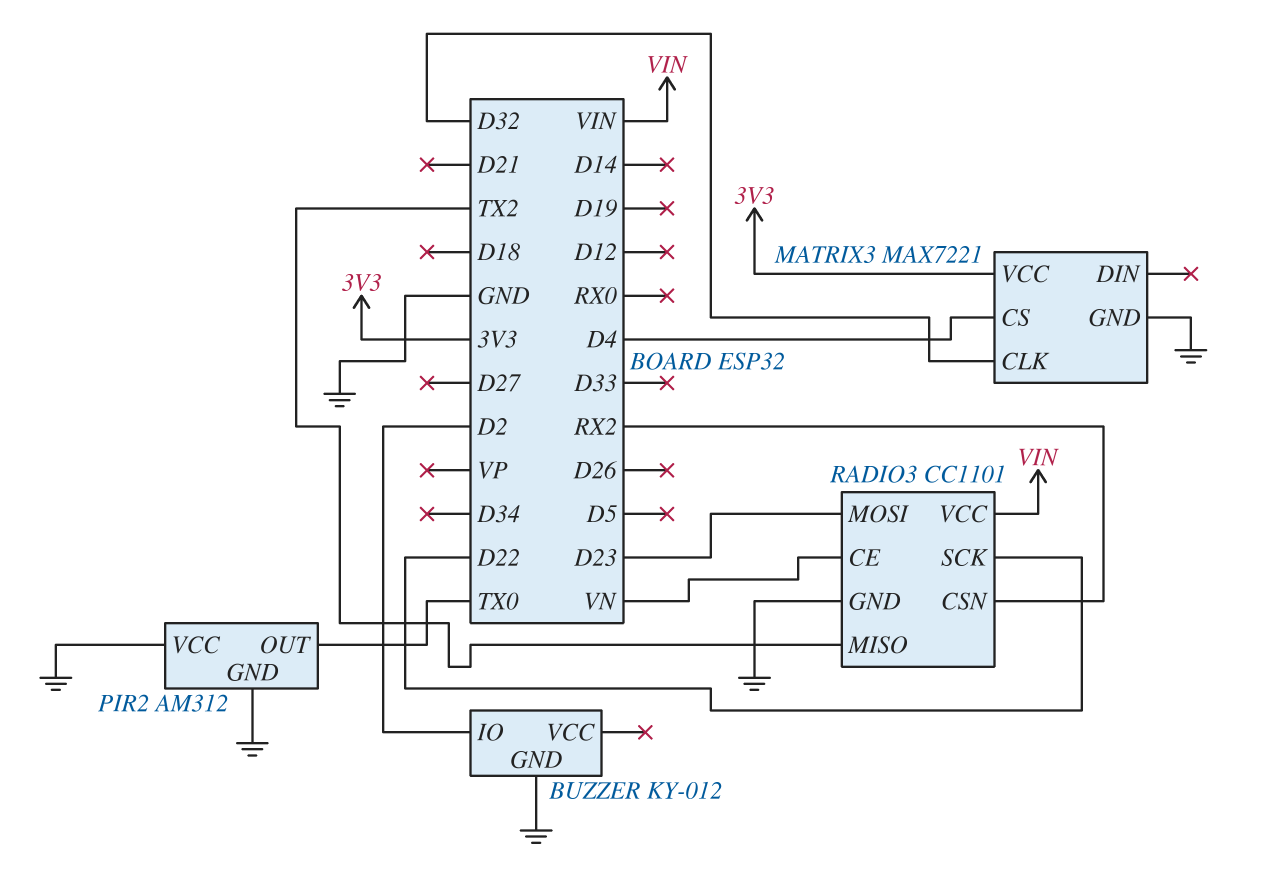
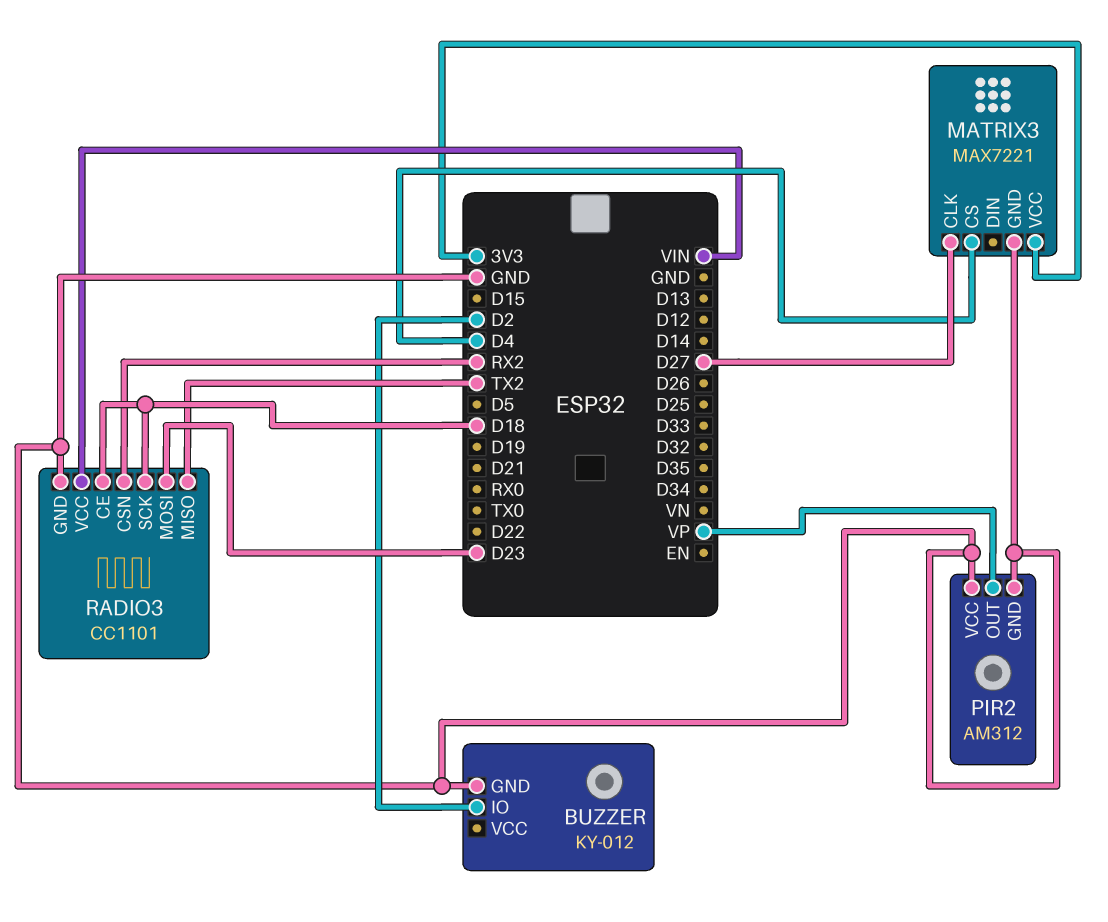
MATRIX3 pin CLK: D32 -> D27
PIR2 pin OUT: TX0 -> VP
RADIO3 pin CE: VN -> D18
RADIO3 pin SCK: D22 -> D18

